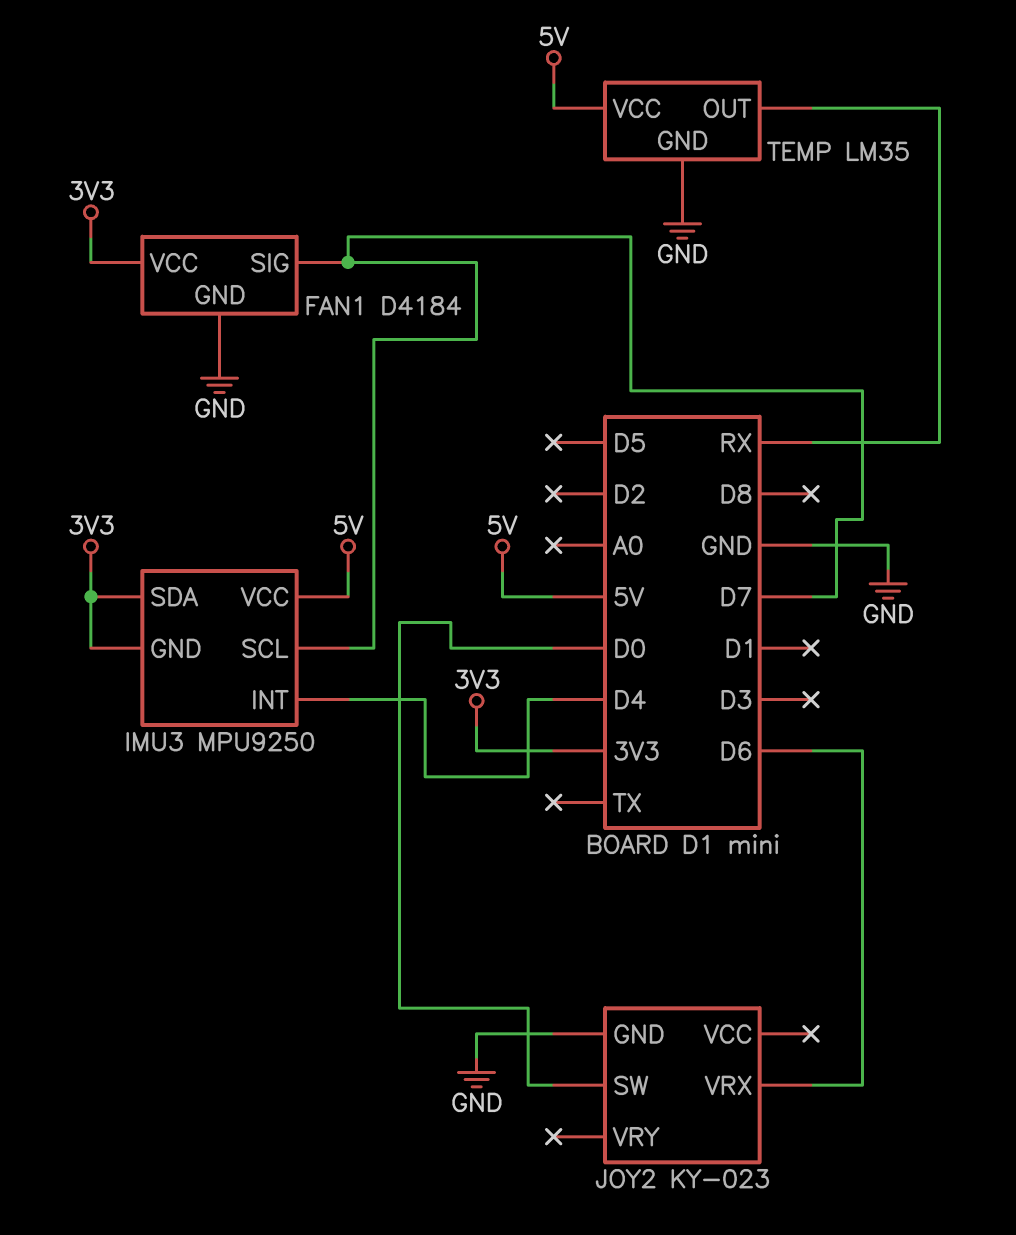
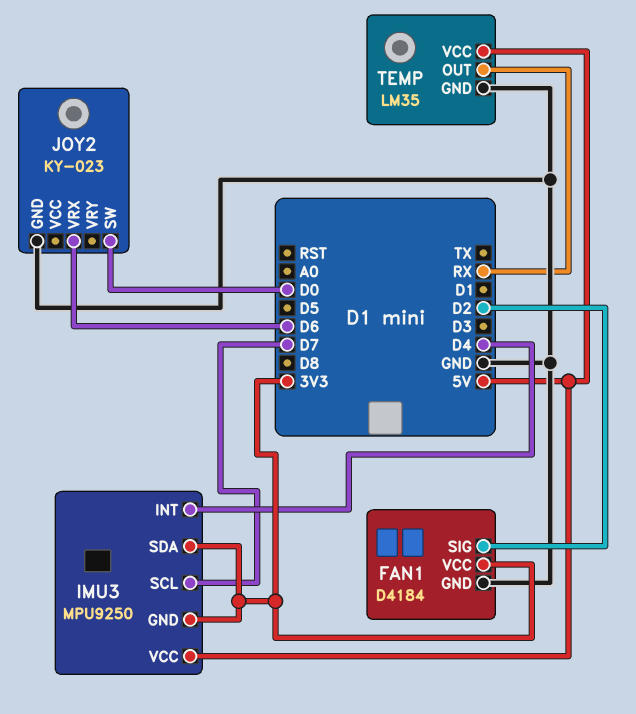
FAN1 pin SIG: D7 -> D2

